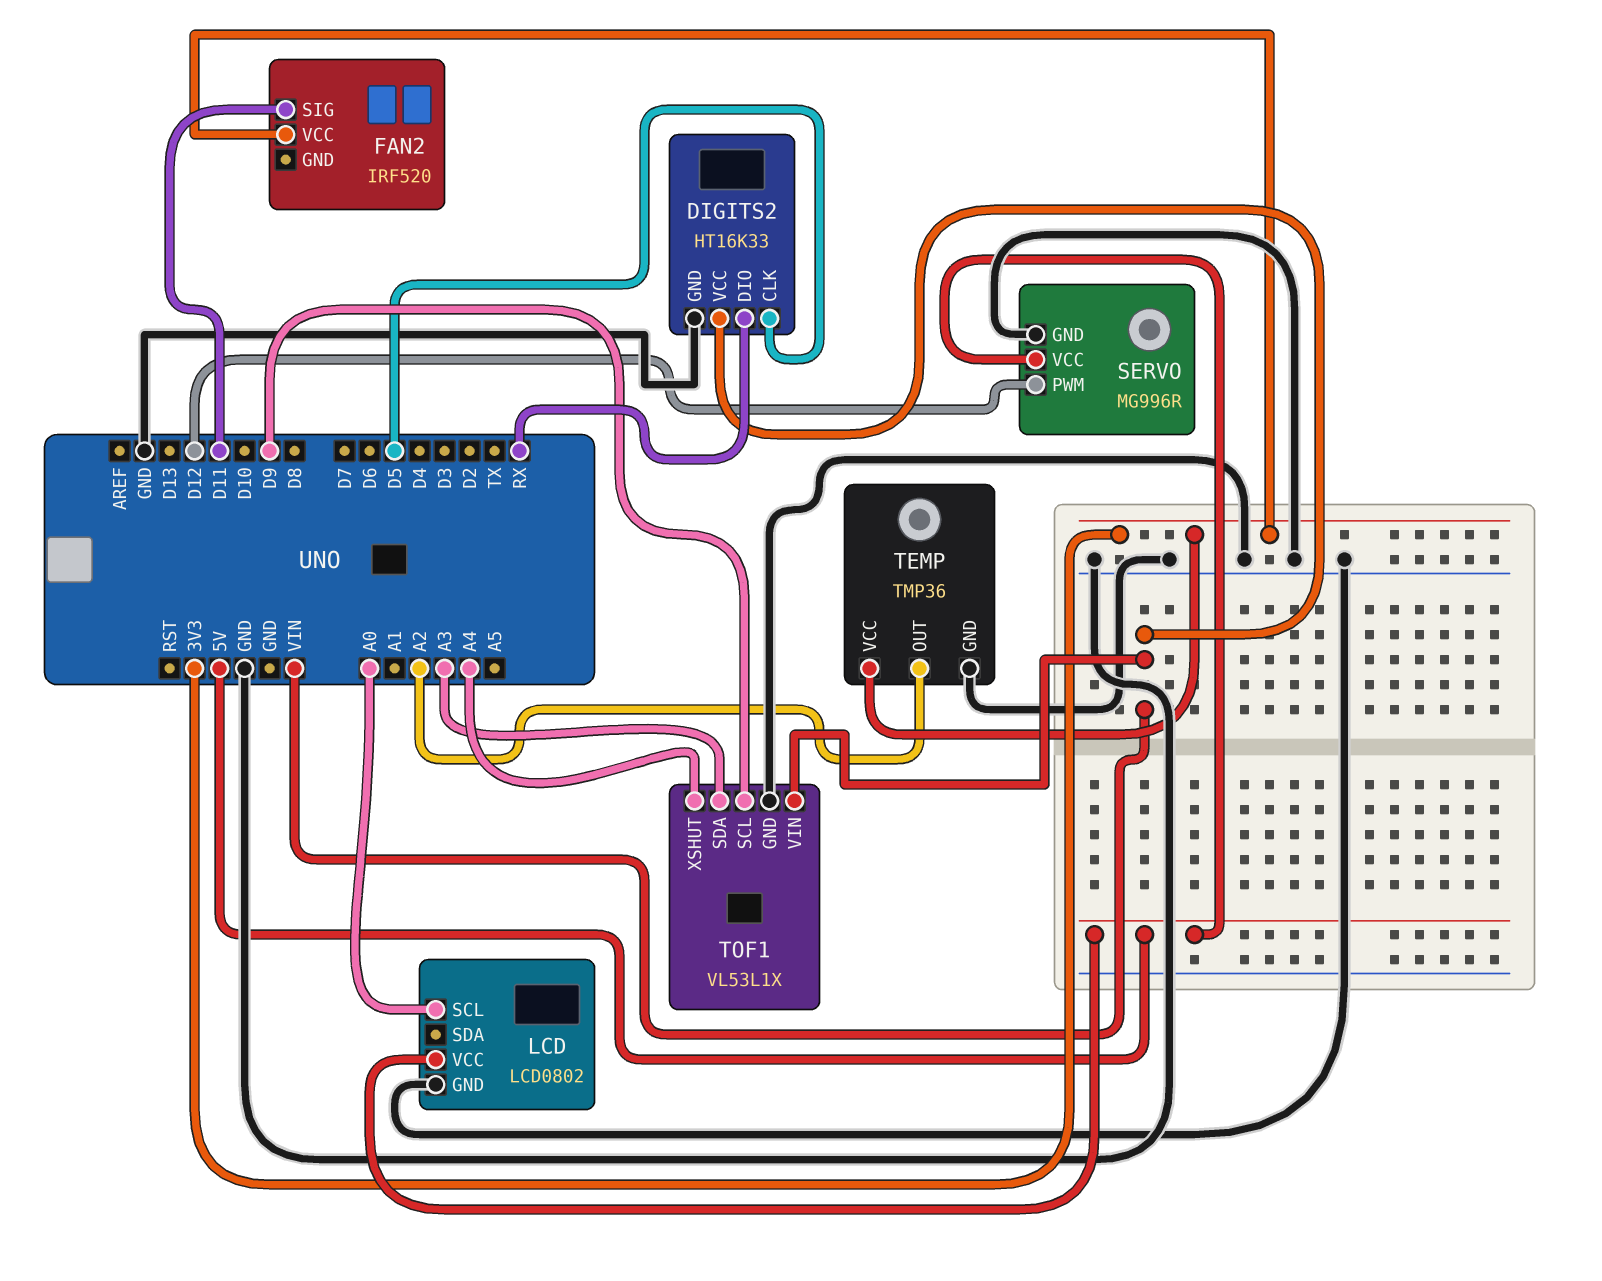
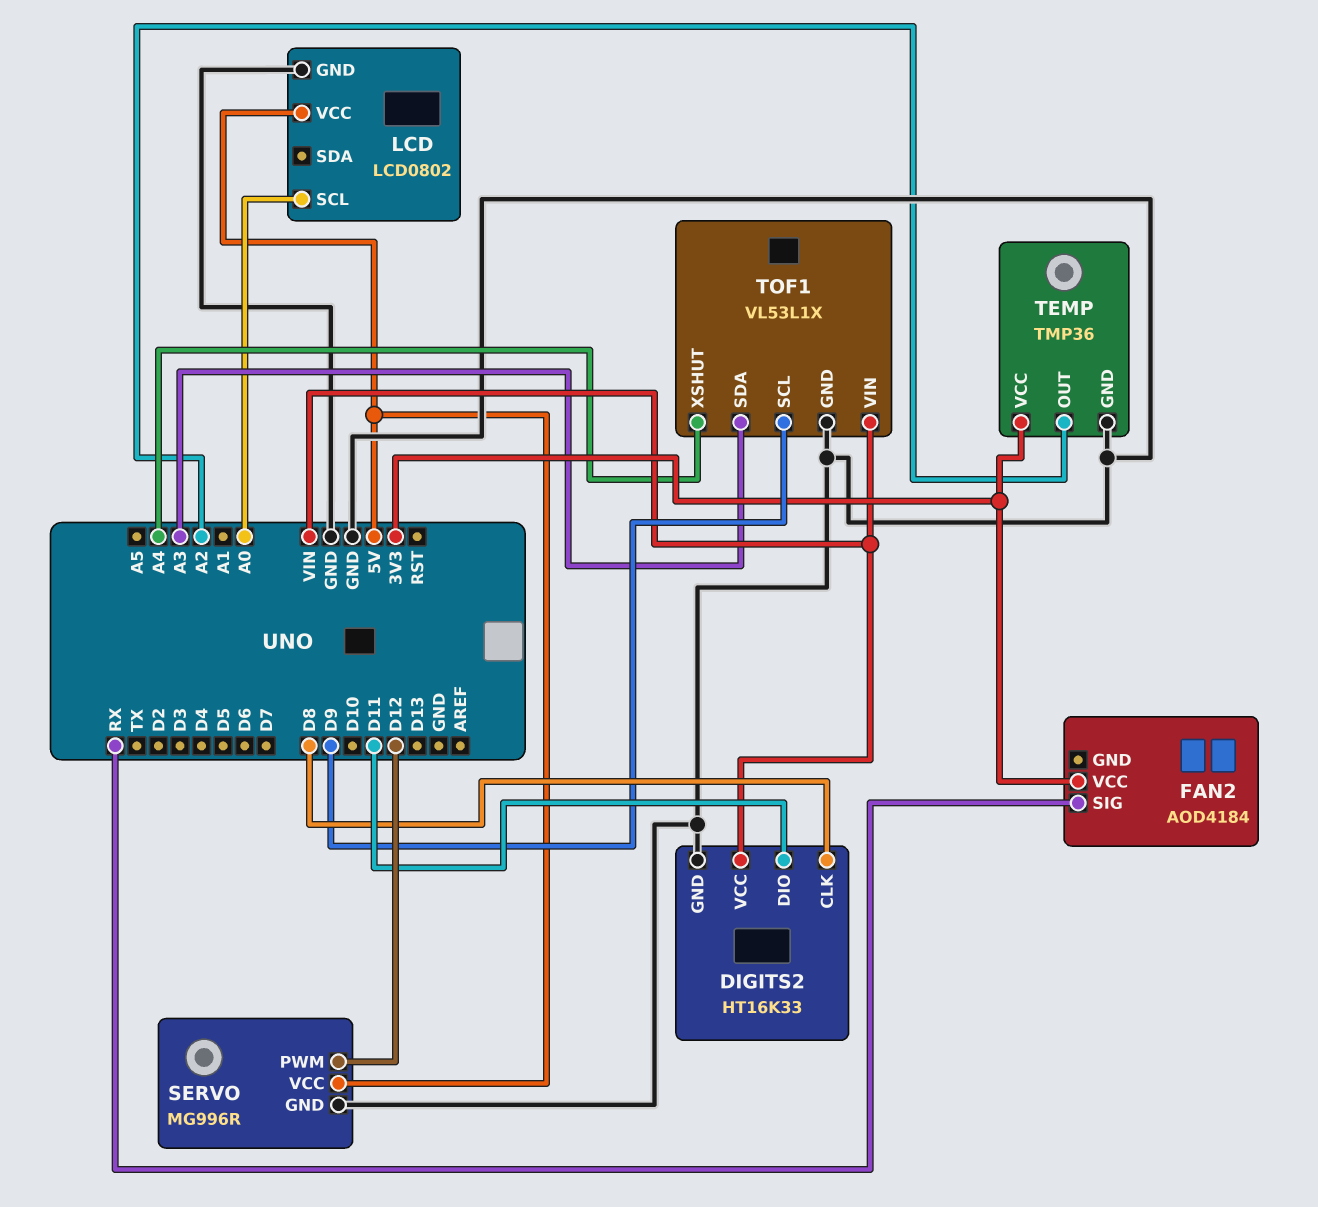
DIGITS2 pin CLK: D5 -> D8
DIGITS2 pin DIO: RX -> D11
FAN2: IRF520 -> AOD4184
FAN2 pin SIG: D11 -> RX

